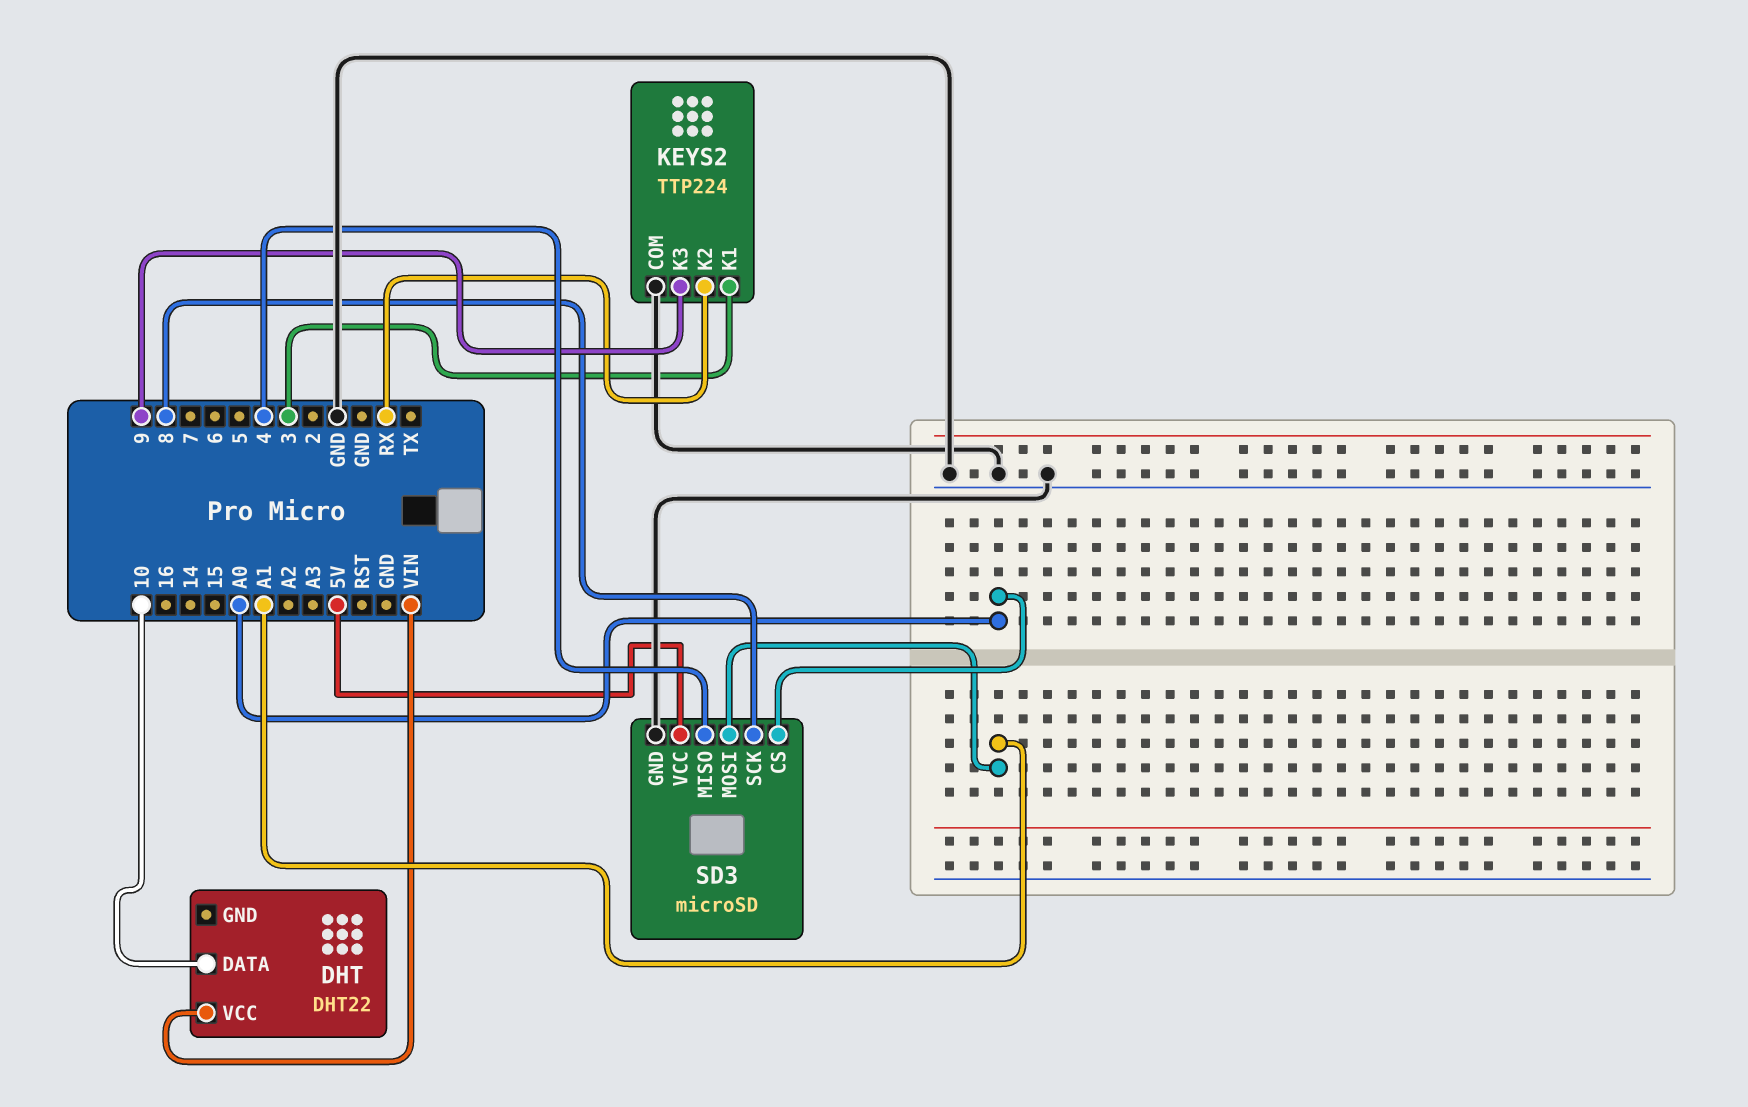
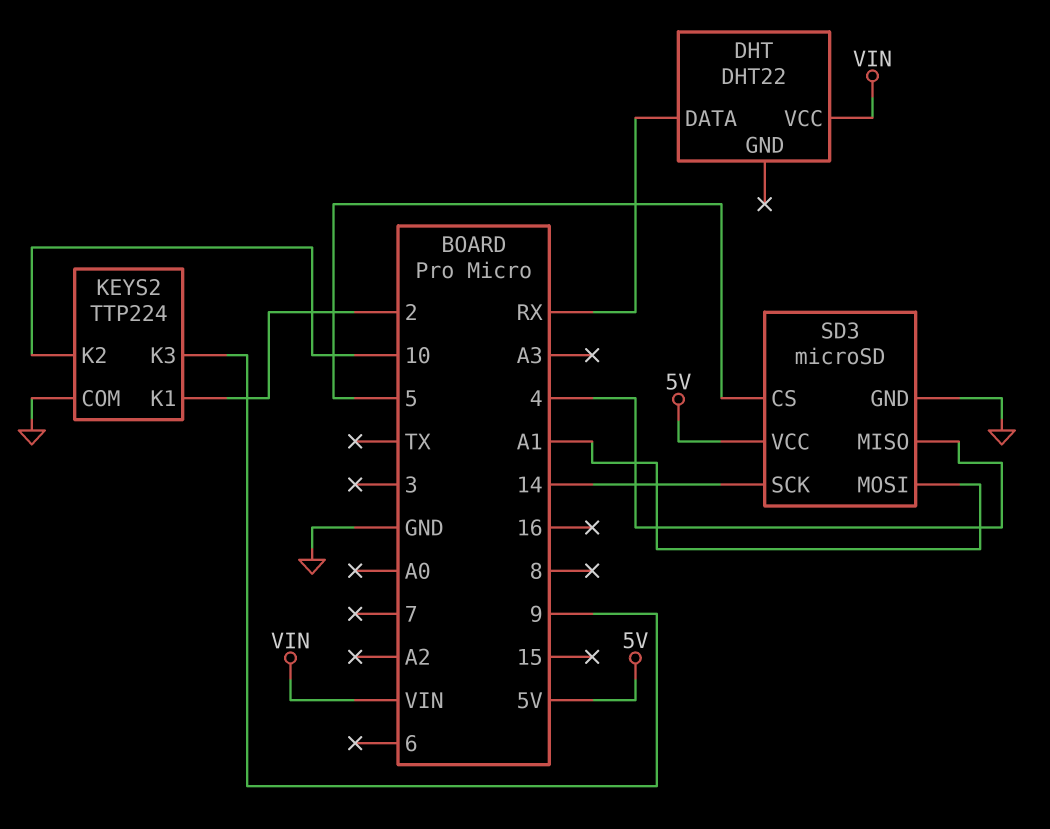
DHT pin DATA: 10 -> RX
KEYS2 pin K1: 3 -> 2
KEYS2 pin K2: RX -> 10
SD3 pin CS: A0 -> 5
SD3 pin SCK: 8 -> 14

